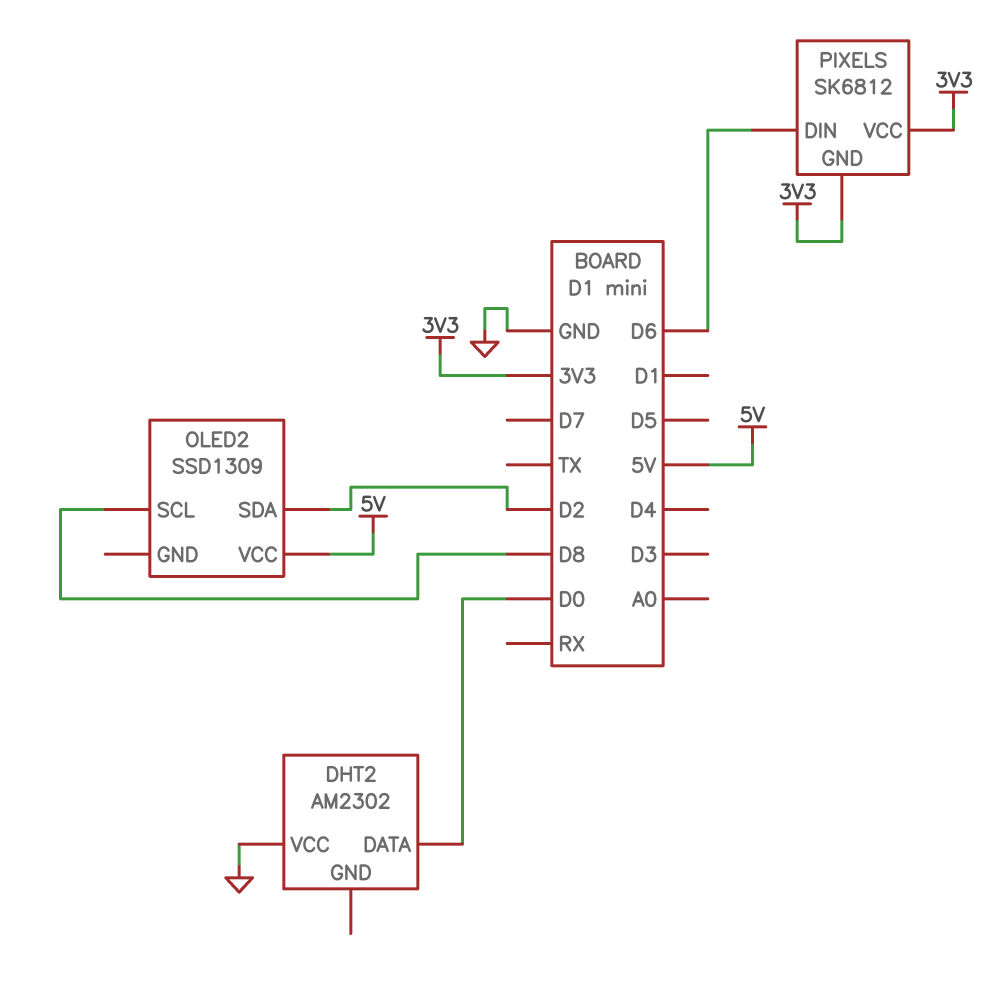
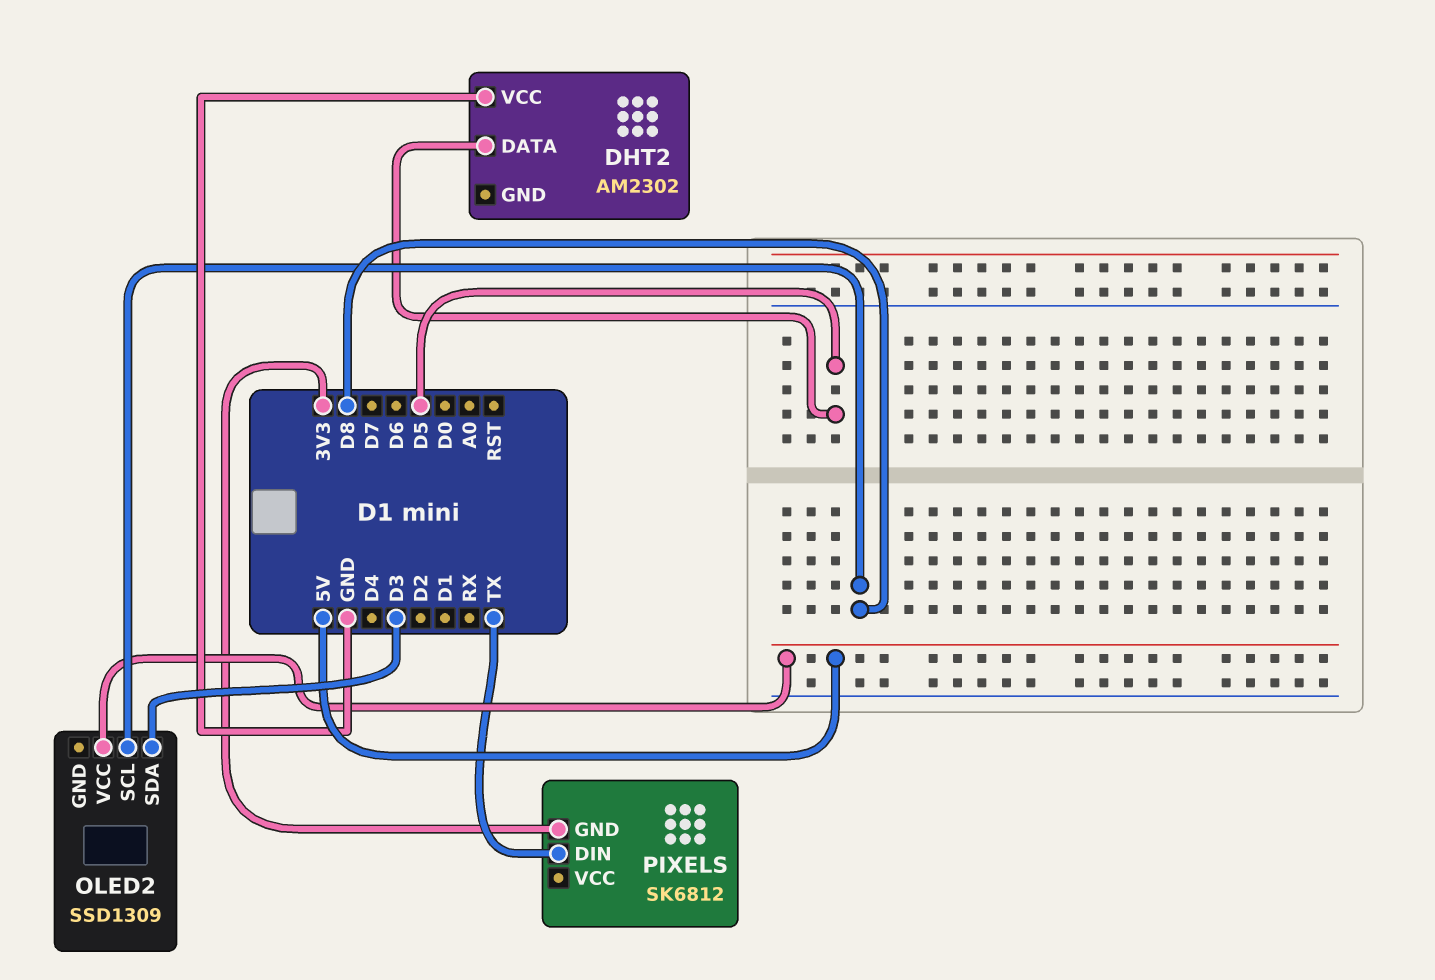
DHT2 pin DATA: D0 -> D5
OLED2 pin SDA: D2 -> D3
PIXELS pin DIN: D6 -> TX
PIXELS pin VCC: 3V3 -> none

